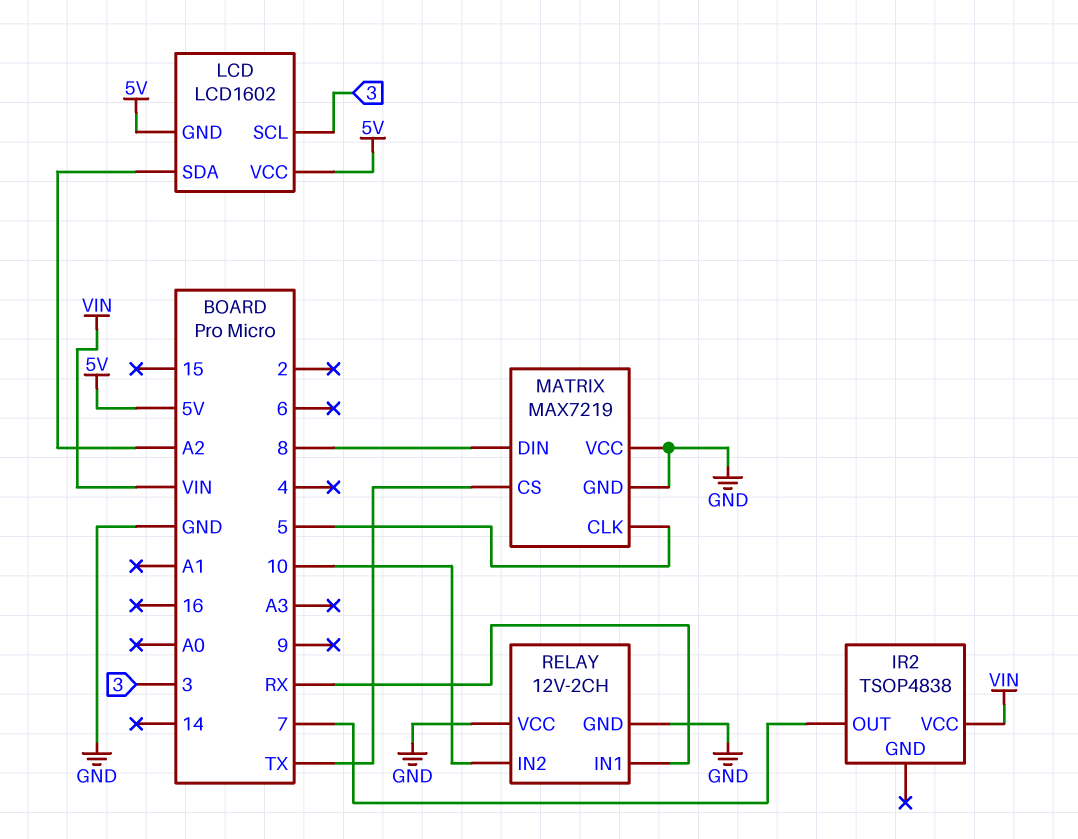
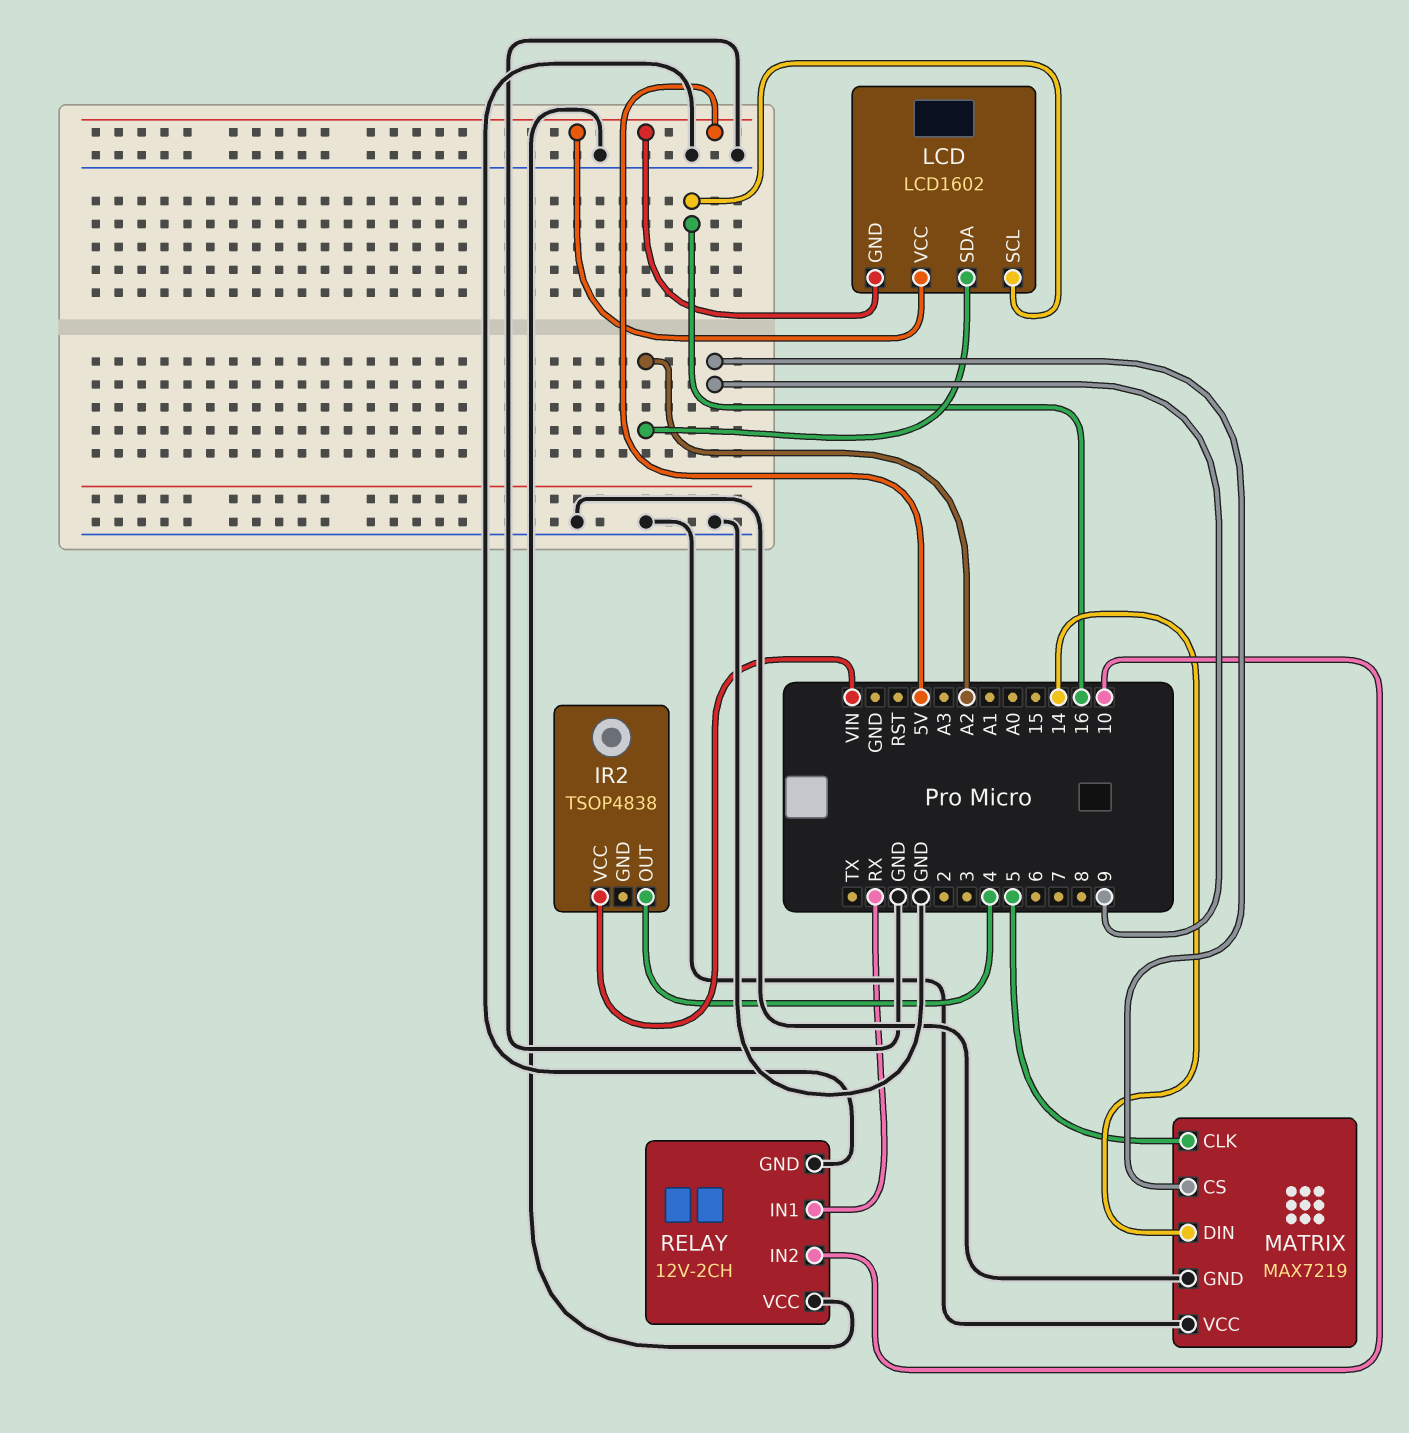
IR2 pin OUT: 7 -> 4
LCD pin SCL: 3 -> 16
MATRIX pin CS: TX -> 9
MATRIX pin DIN: 8 -> 14

